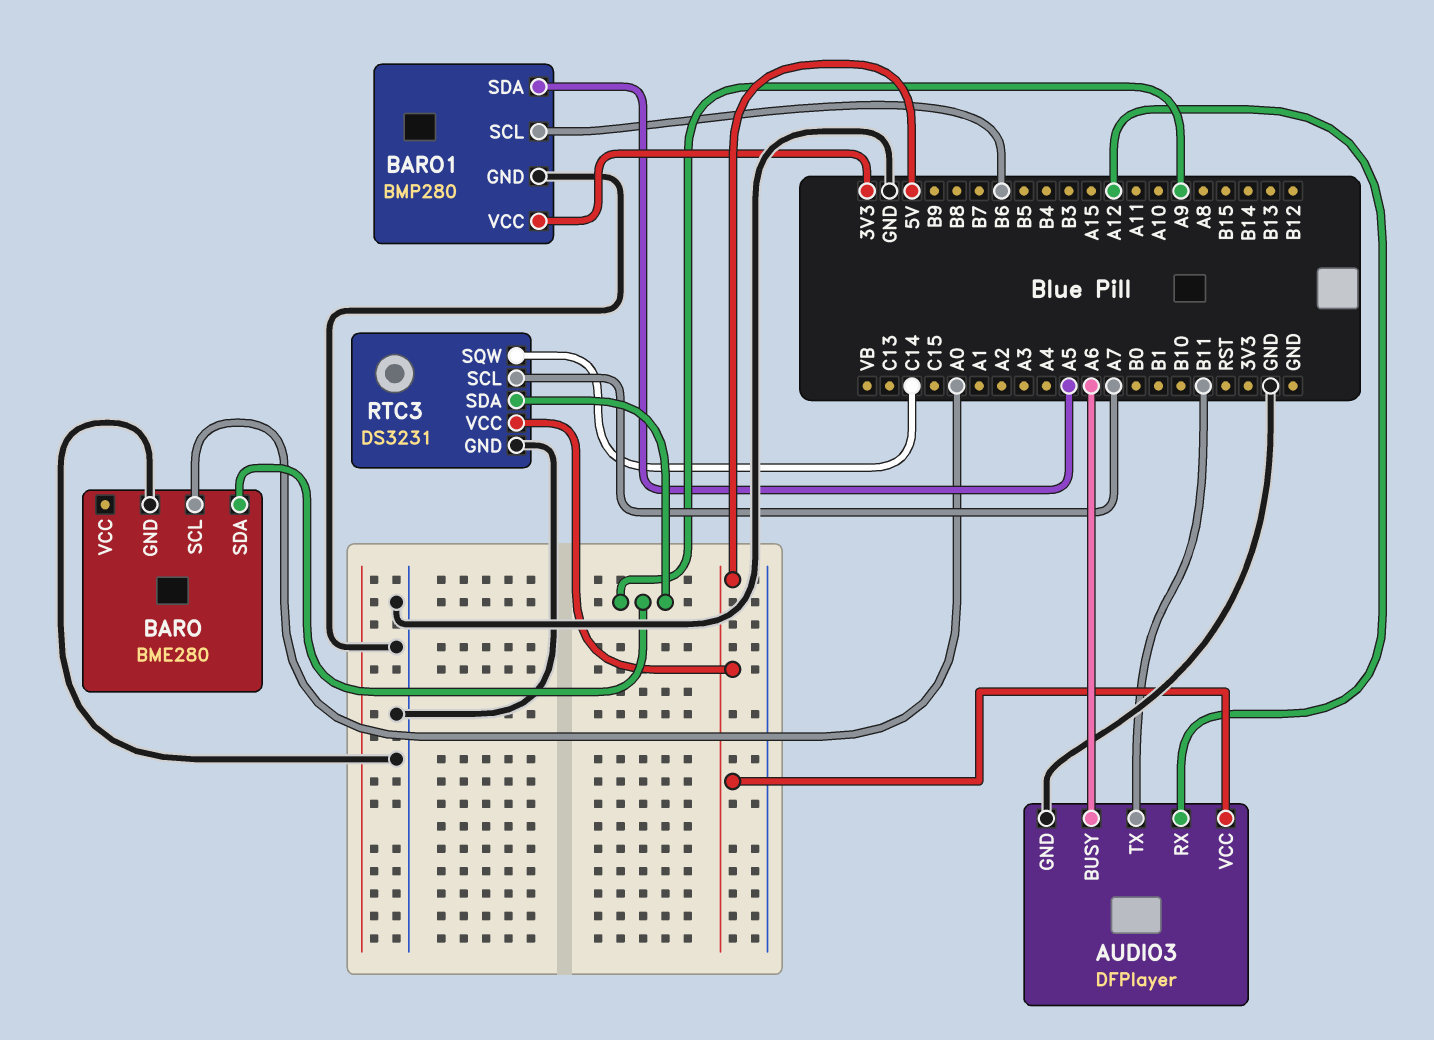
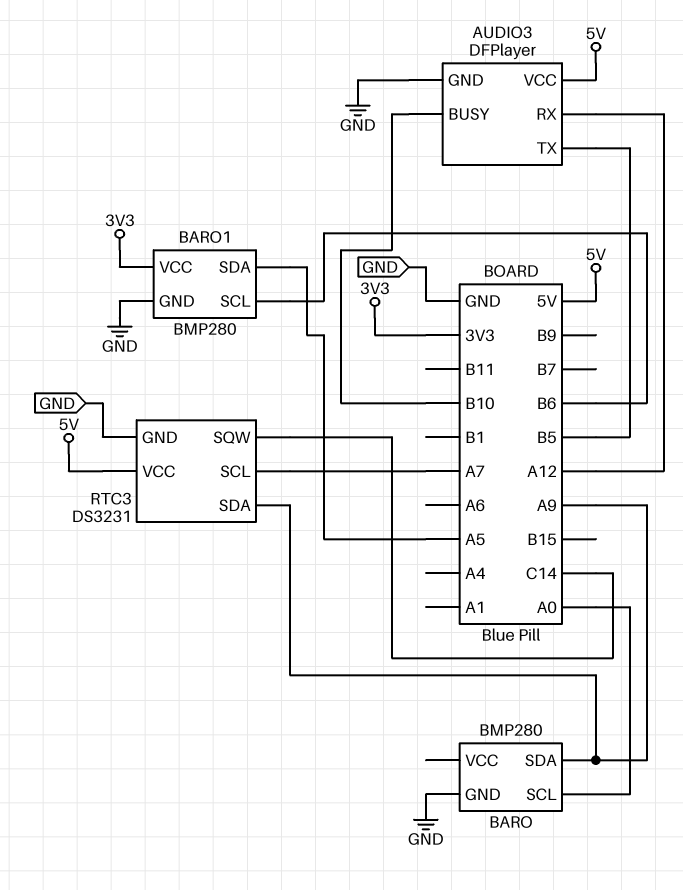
AUDIO3 pin BUSY: A6 -> B10
AUDIO3 pin TX: B11 -> B5
BARO: BME280 -> BMP280

